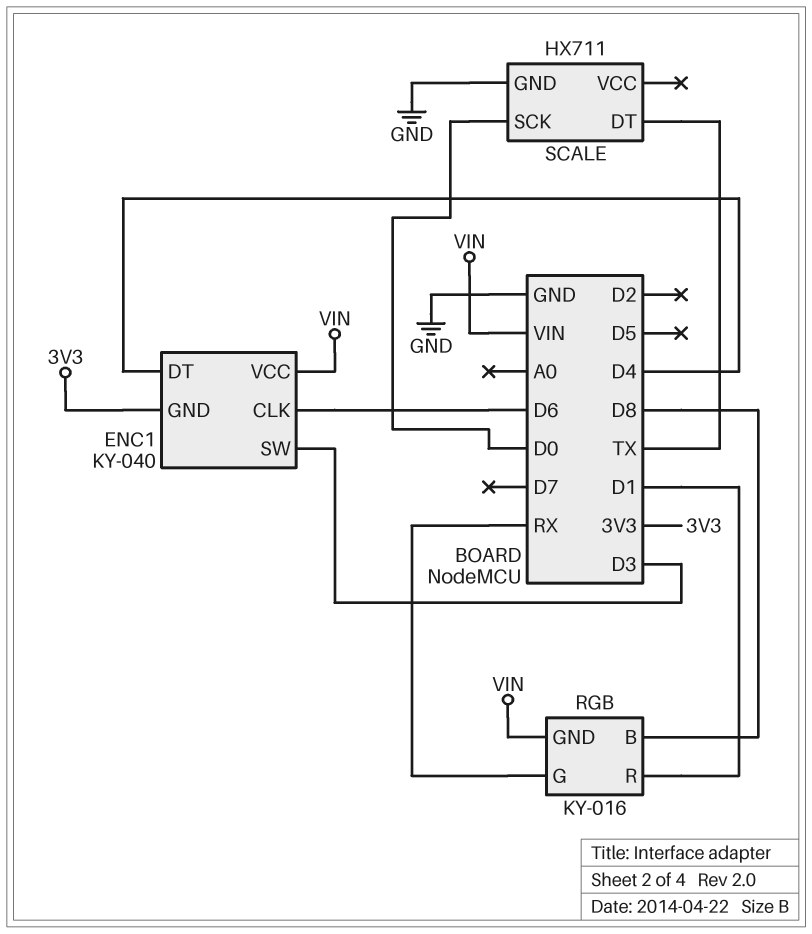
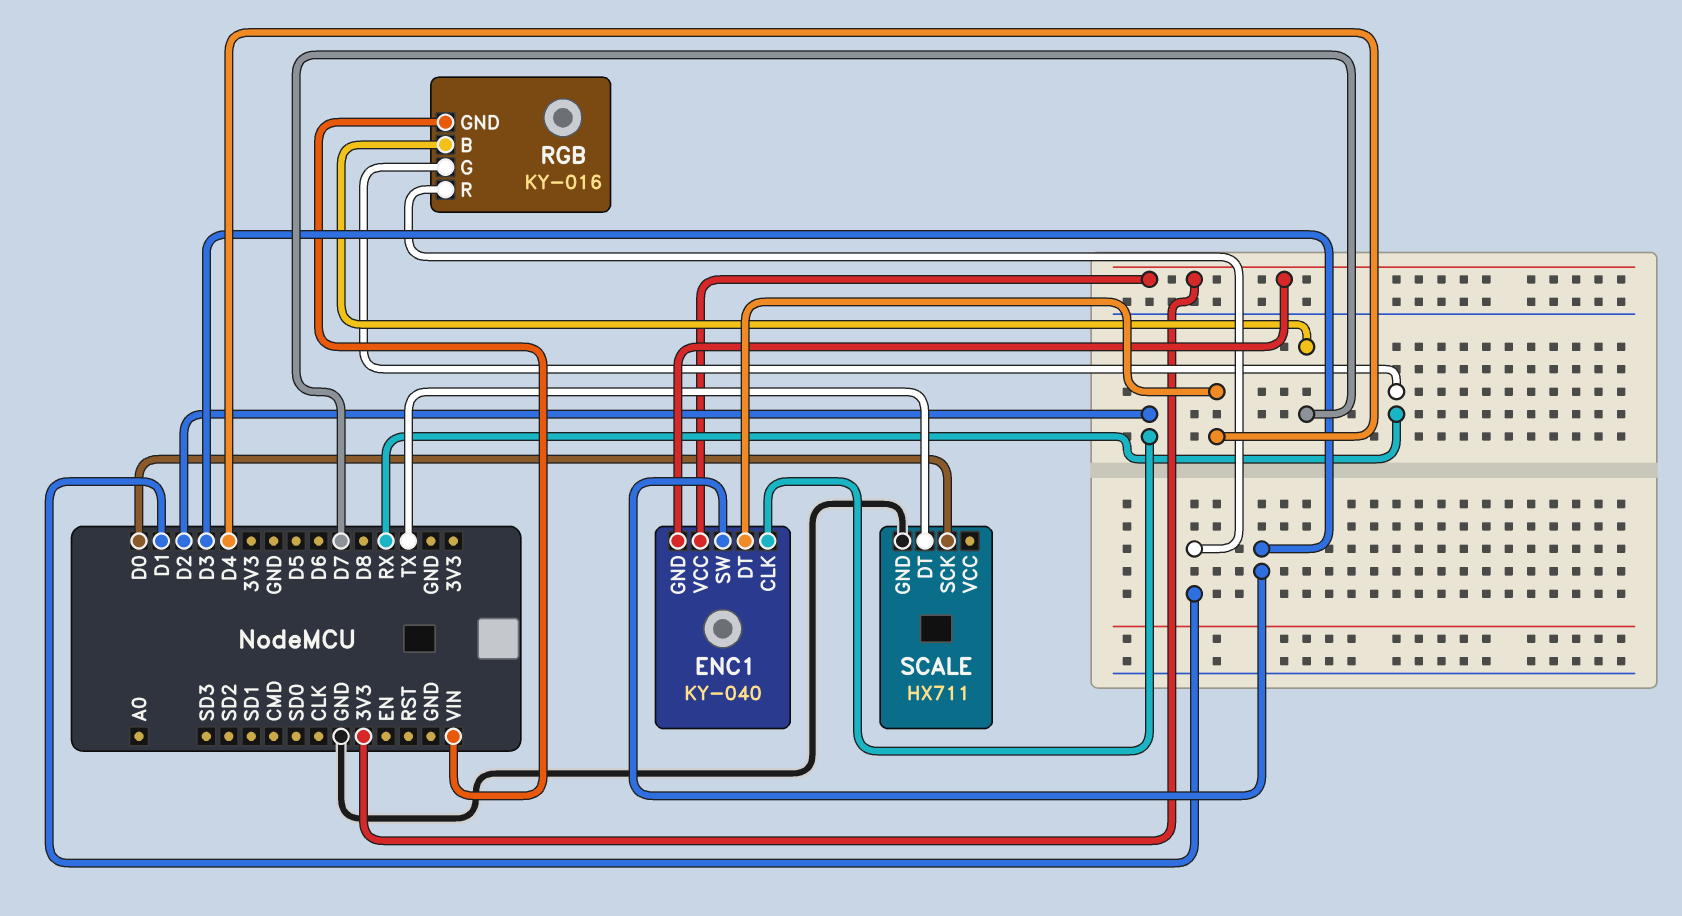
ENC1 pin CLK: D6 -> D2
ENC1 pin VCC: VIN -> 3V3
RGB pin B: D8 -> D7

